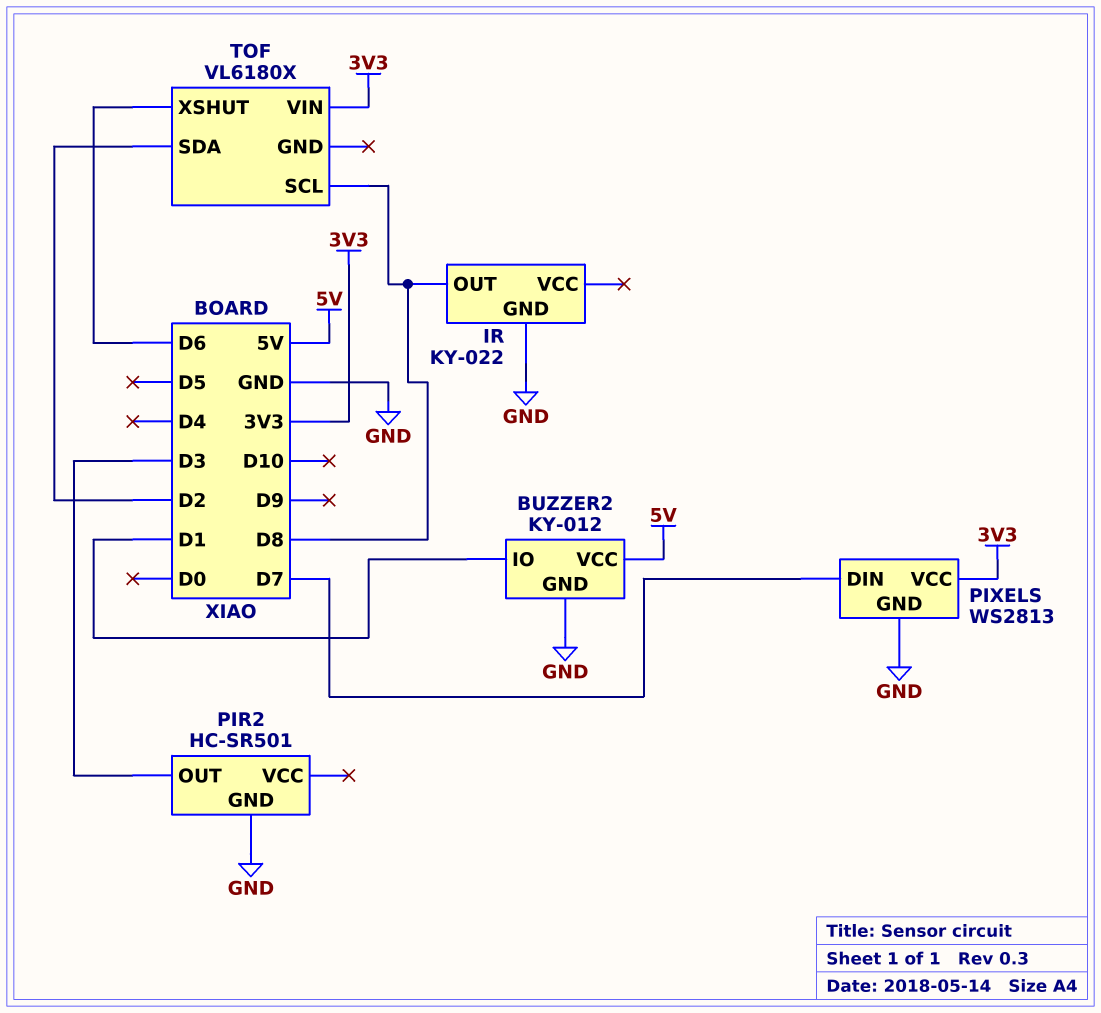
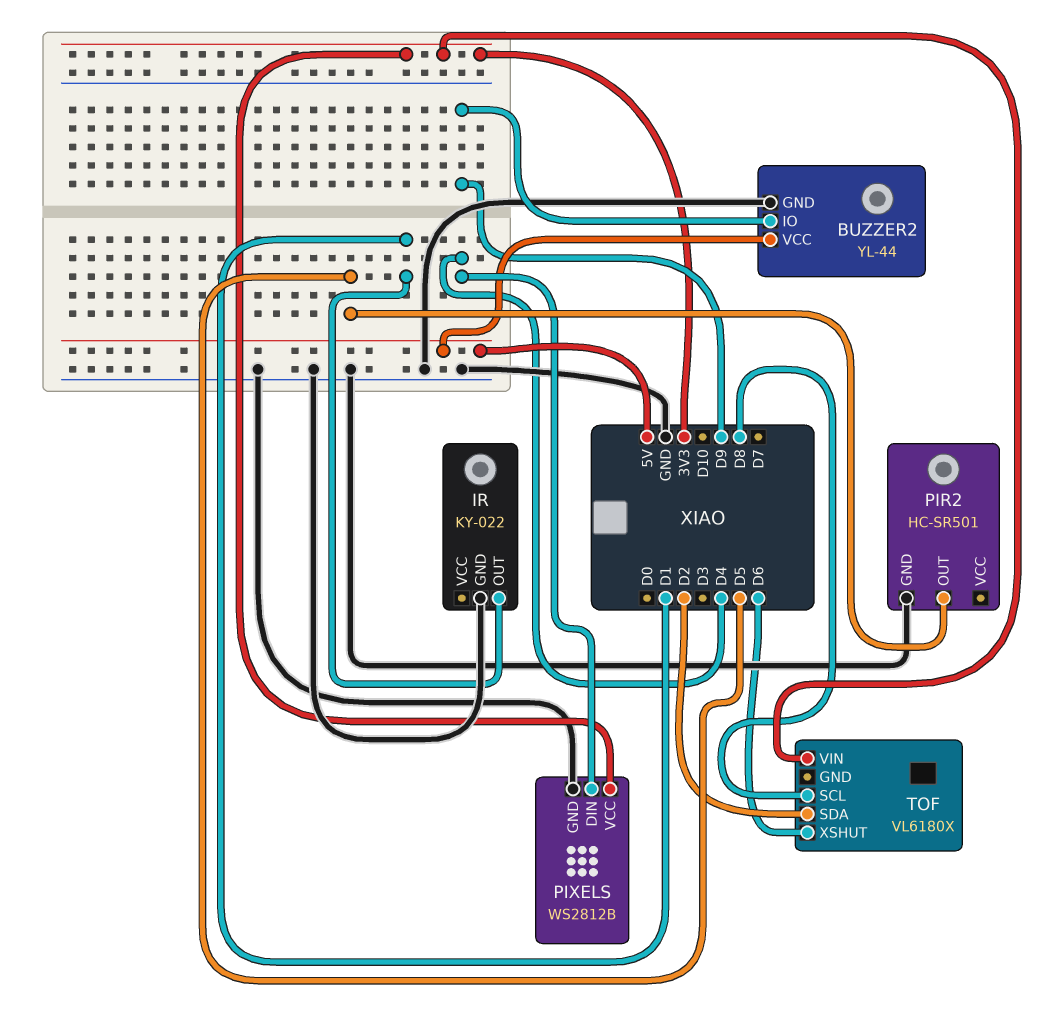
BUZZER2: KY-012 -> YL-44
BUZZER2 pin IO: D1 -> D9
IR pin OUT: D8 -> D1
PIR2 pin OUT: D3 -> D5
PIXELS: WS2813 -> WS2812B
PIXELS pin DIN: D7 -> D4

